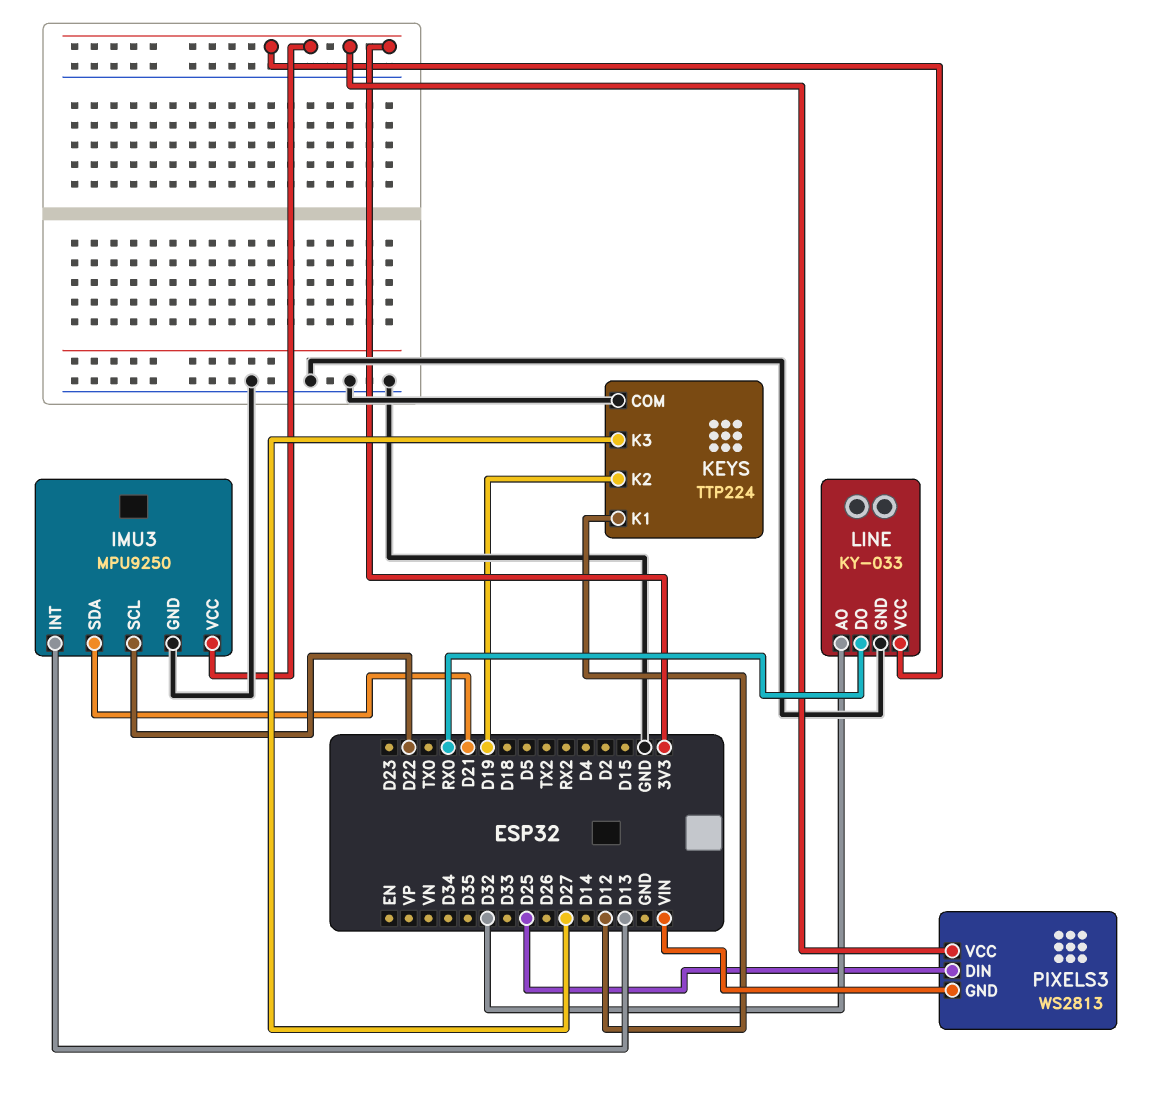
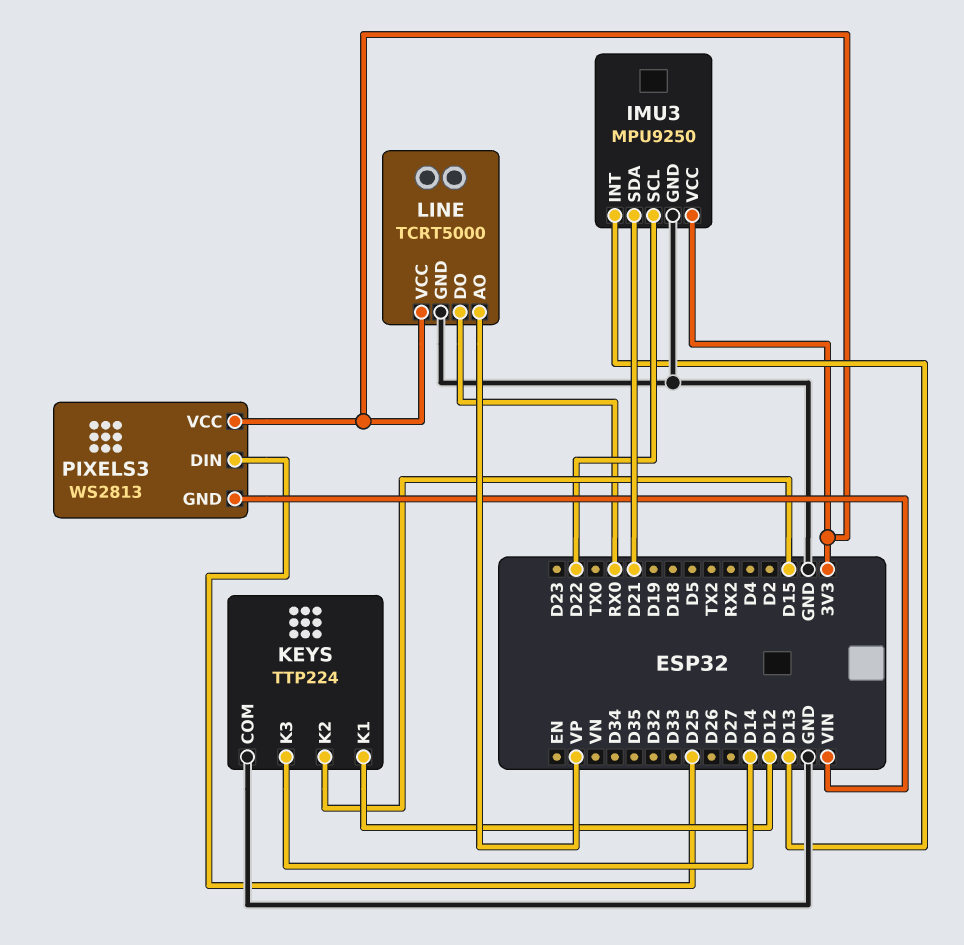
KEYS pin K2: D19 -> D15
KEYS pin K3: D27 -> D14
LINE: KY-033 -> TCRT5000
LINE pin AO: D32 -> VP

